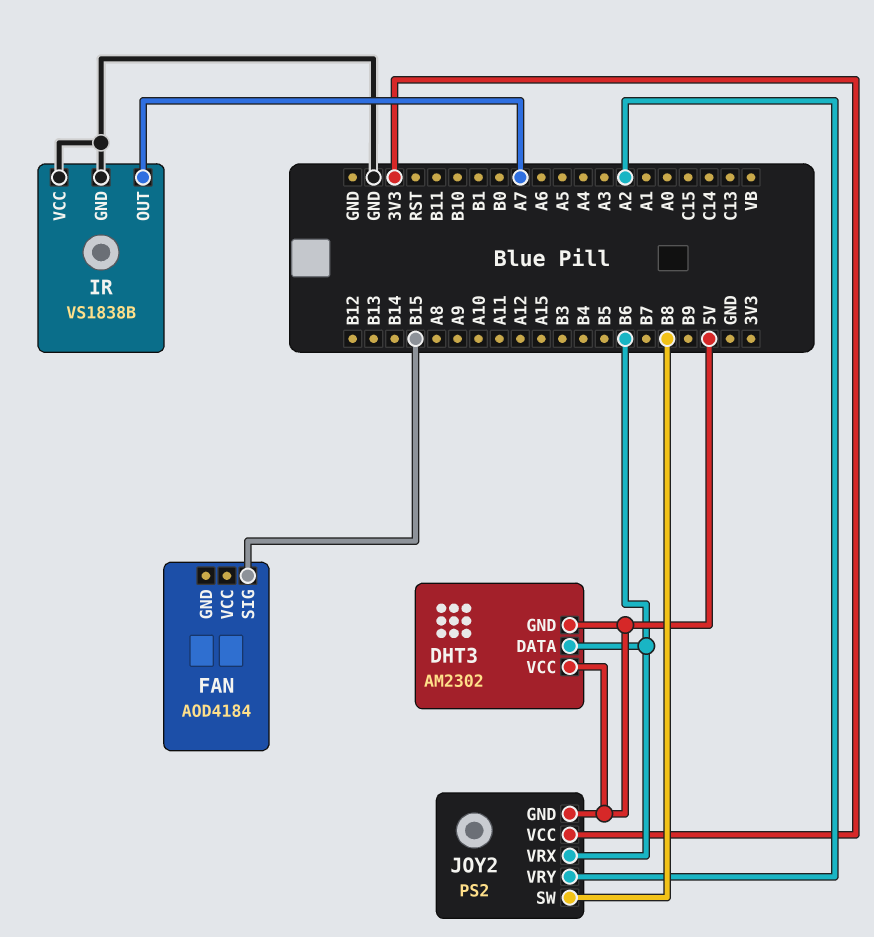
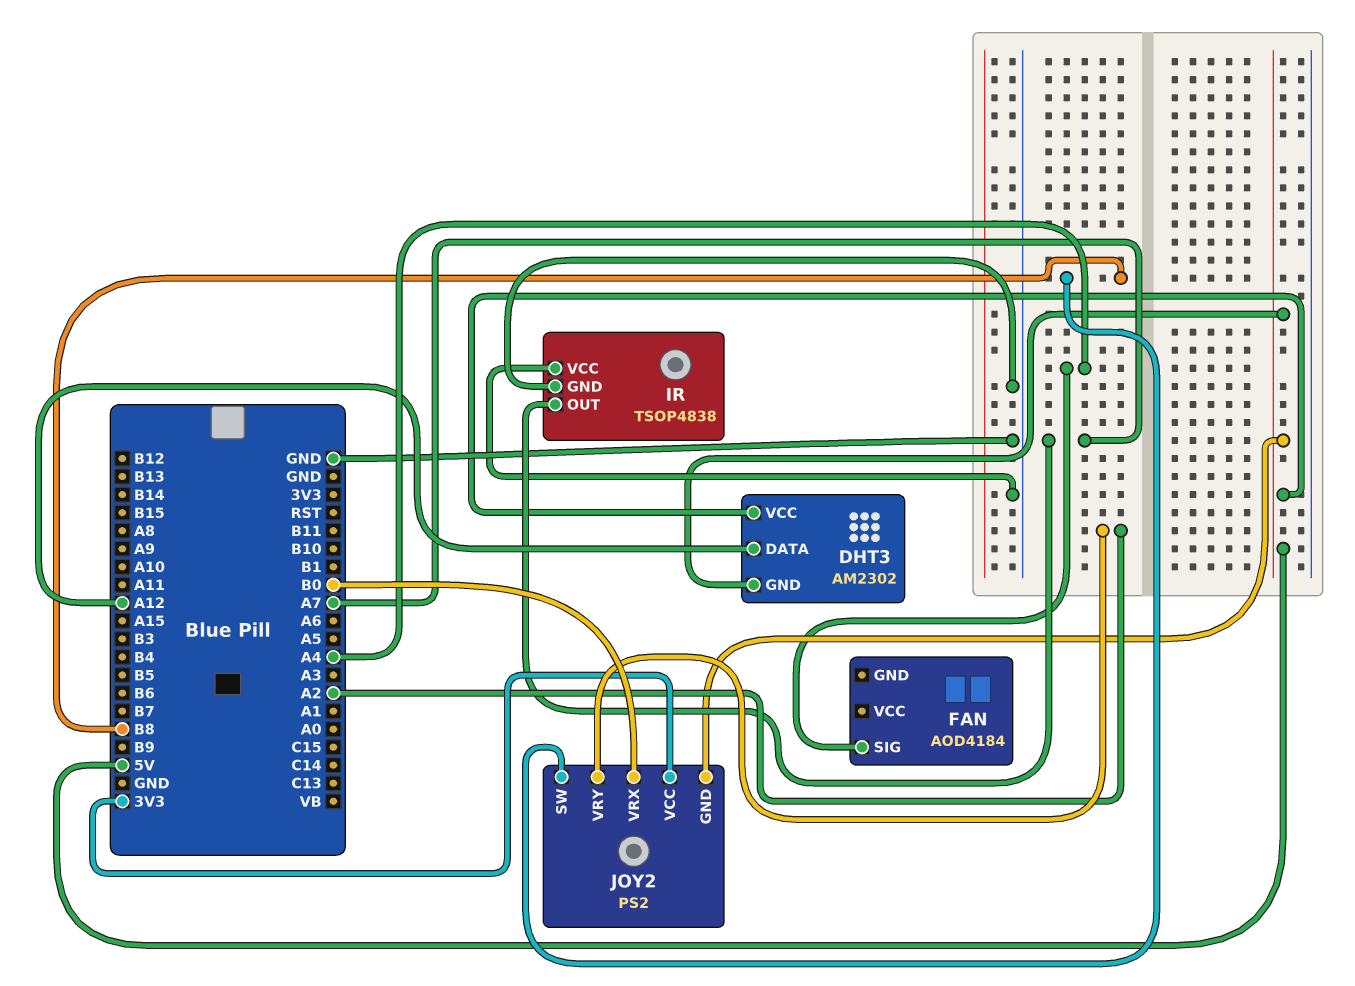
DHT3 pin DATA: B6 -> A12
FAN pin SIG: B15 -> A4
IR: VS1838B -> TSOP4838
JOY2 pin VRX: B6 -> B0

